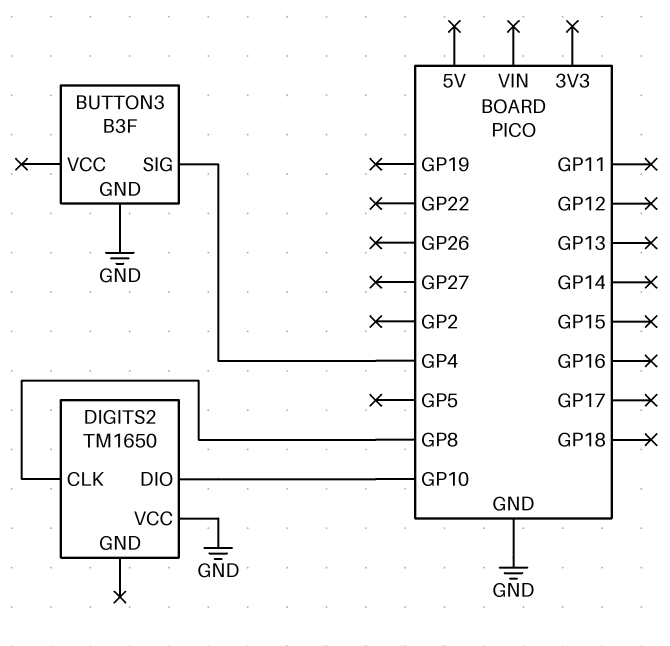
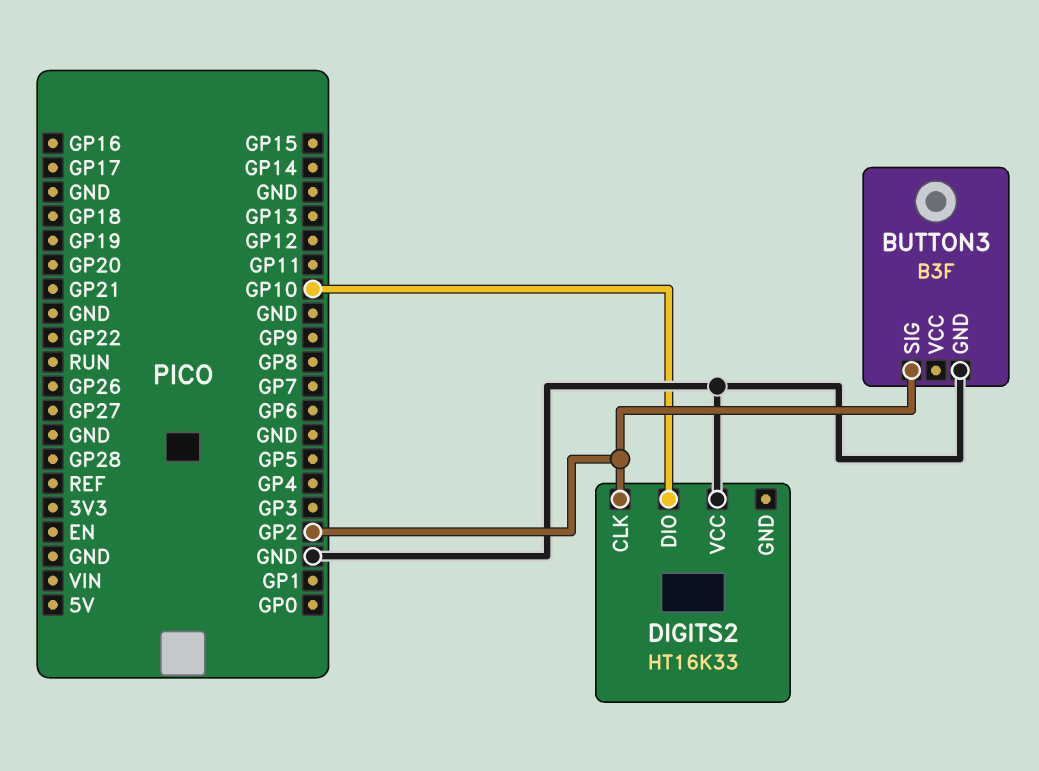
BUTTON3 pin SIG: GP4 -> GP2
DIGITS2: TM1650 -> HT16K33
DIGITS2 pin CLK: GP8 -> GP2

